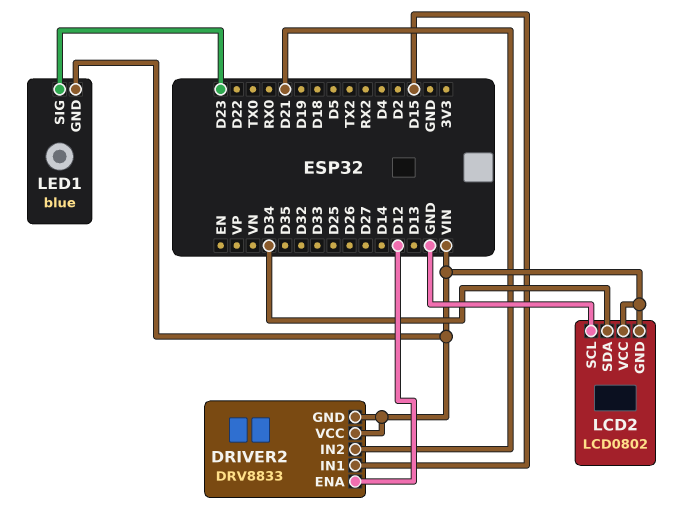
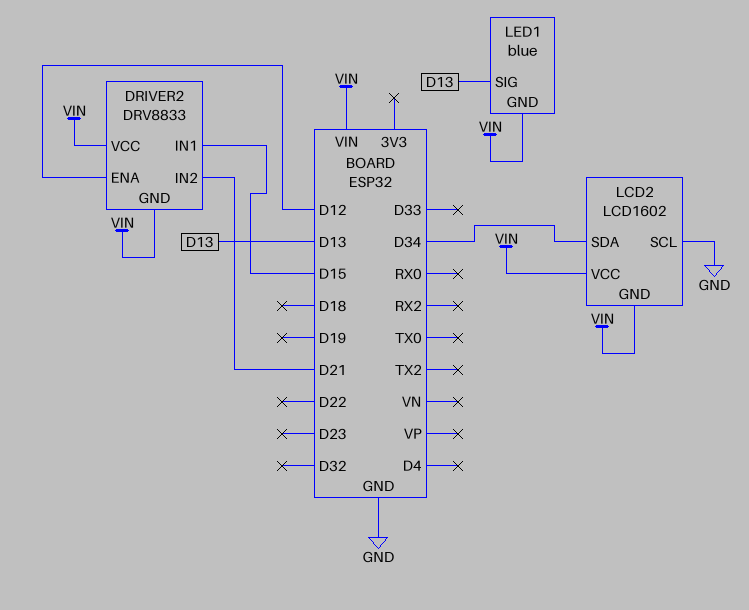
LCD2: LCD0802 -> LCD1602
LED1 pin SIG: D23 -> D13

